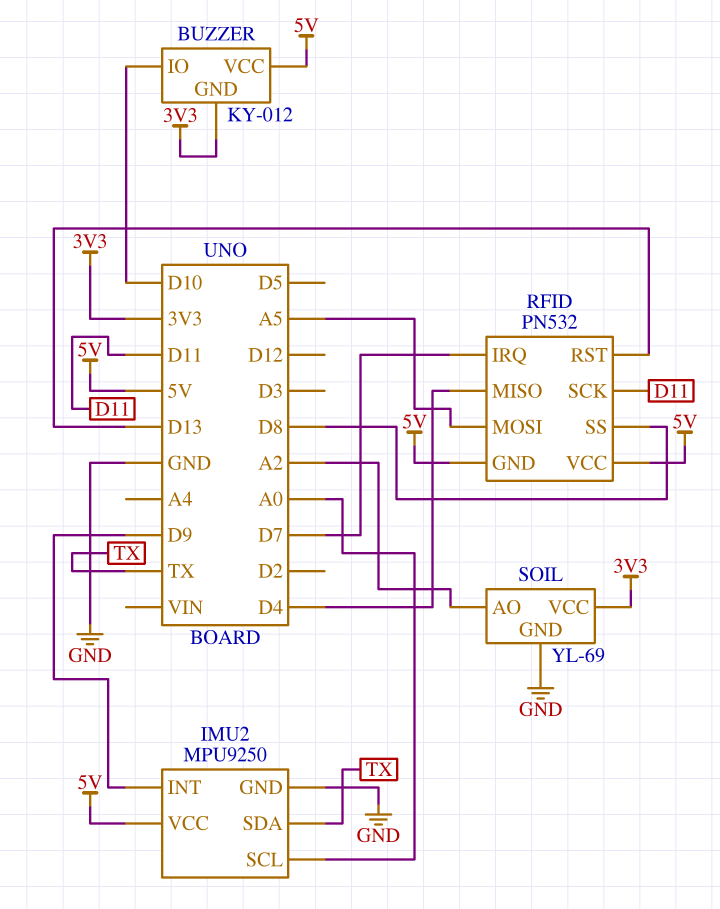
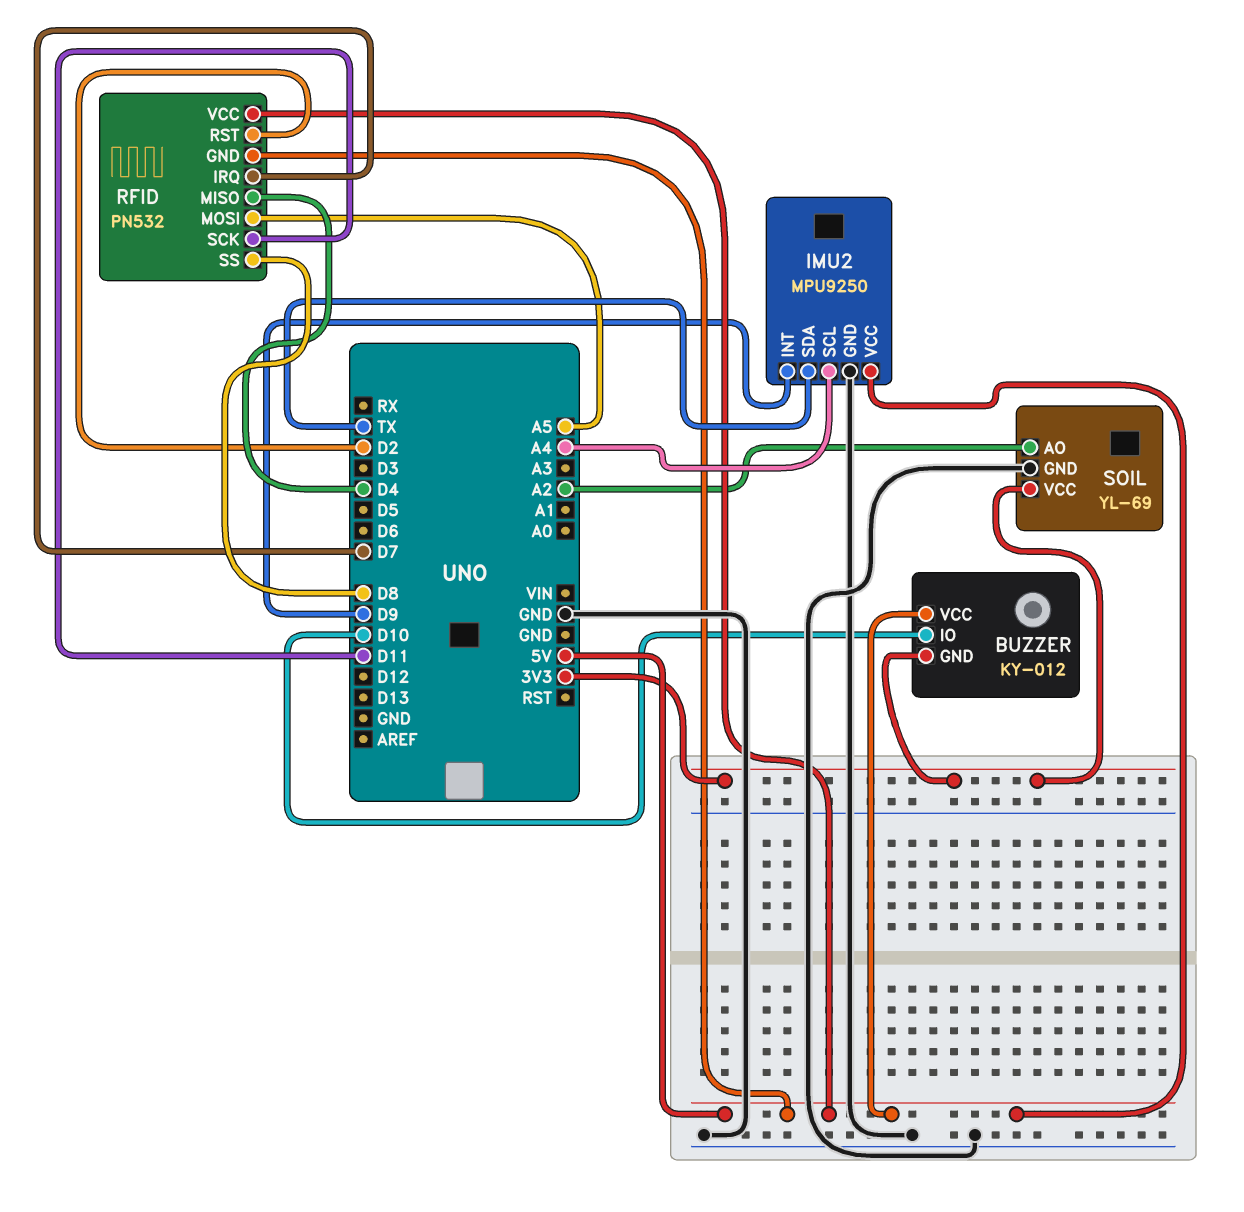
IMU2 pin SCL: A0 -> A4
RFID pin RST: D13 -> D2

